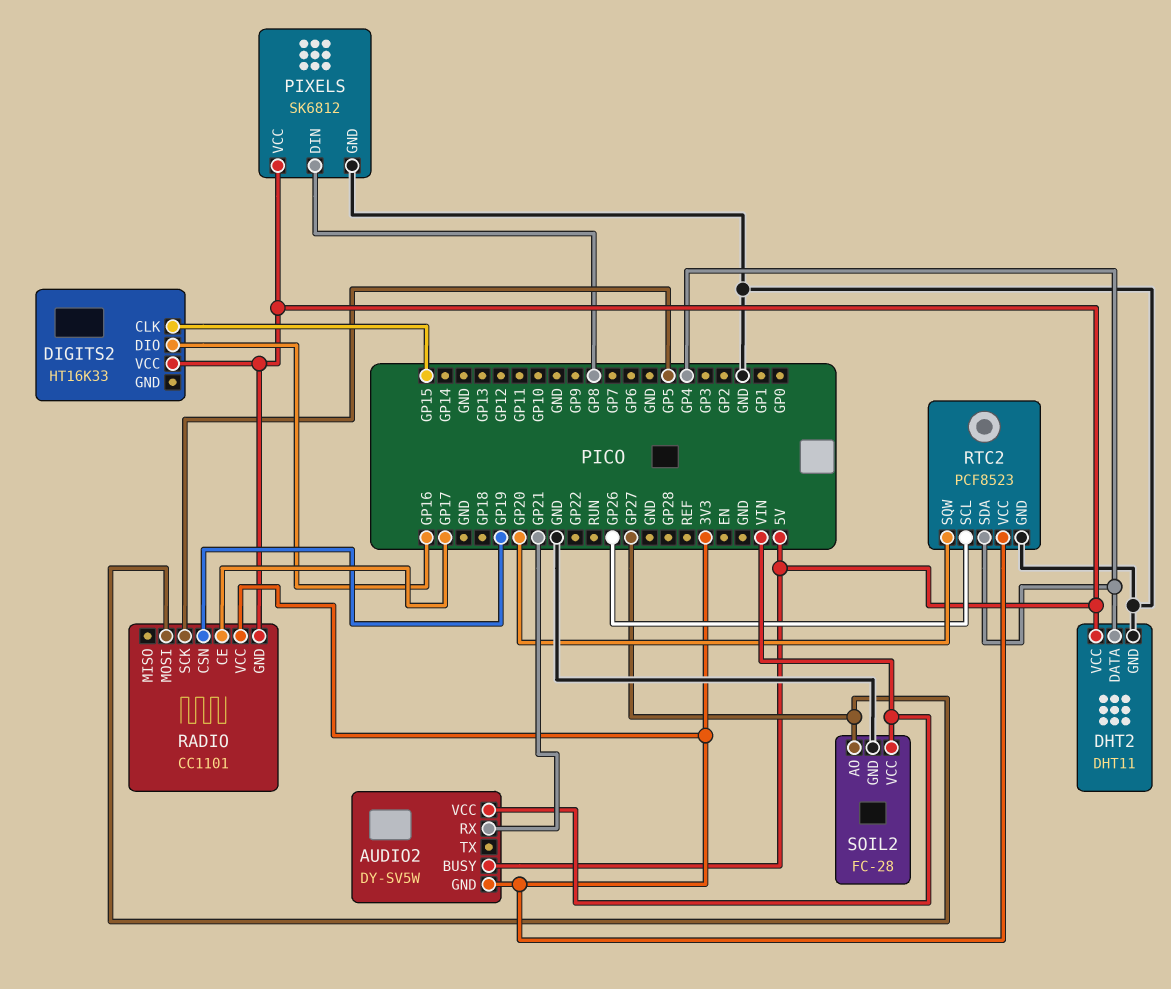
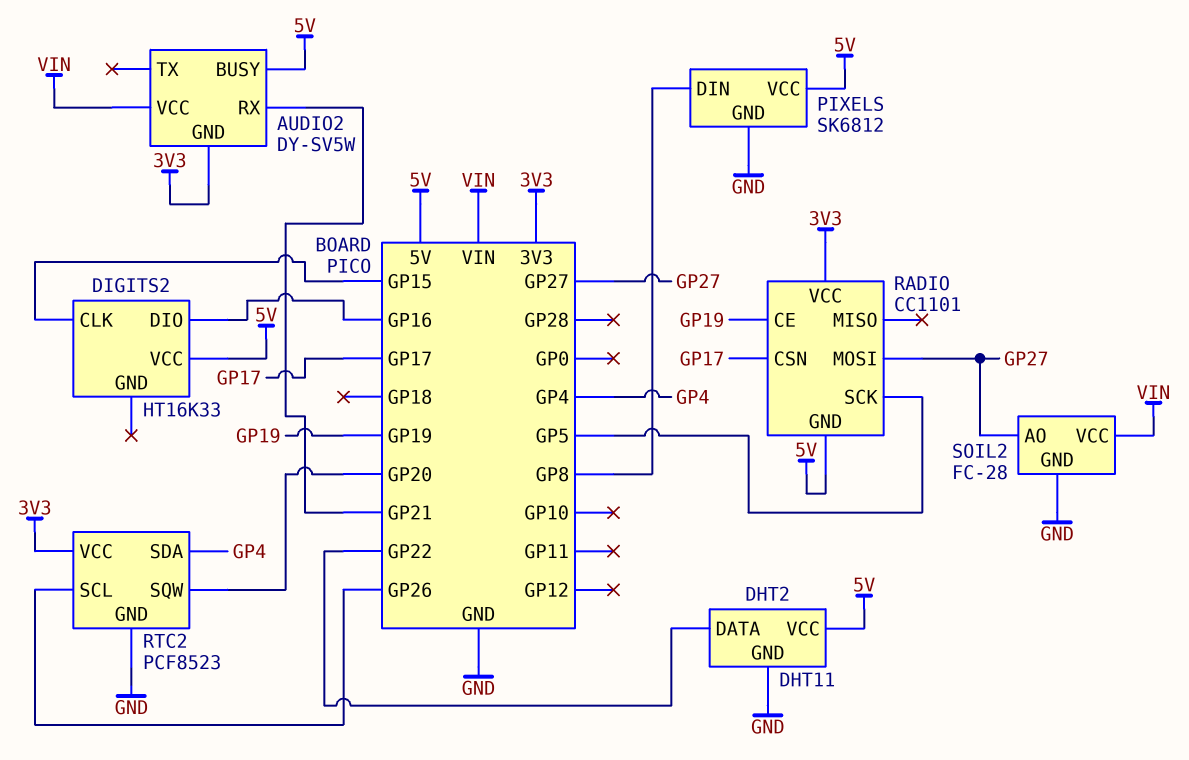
DHT2 pin DATA: GP4 -> GP22
RADIO pin CE: GP17 -> GP19
RADIO pin CSN: GP19 -> GP17

